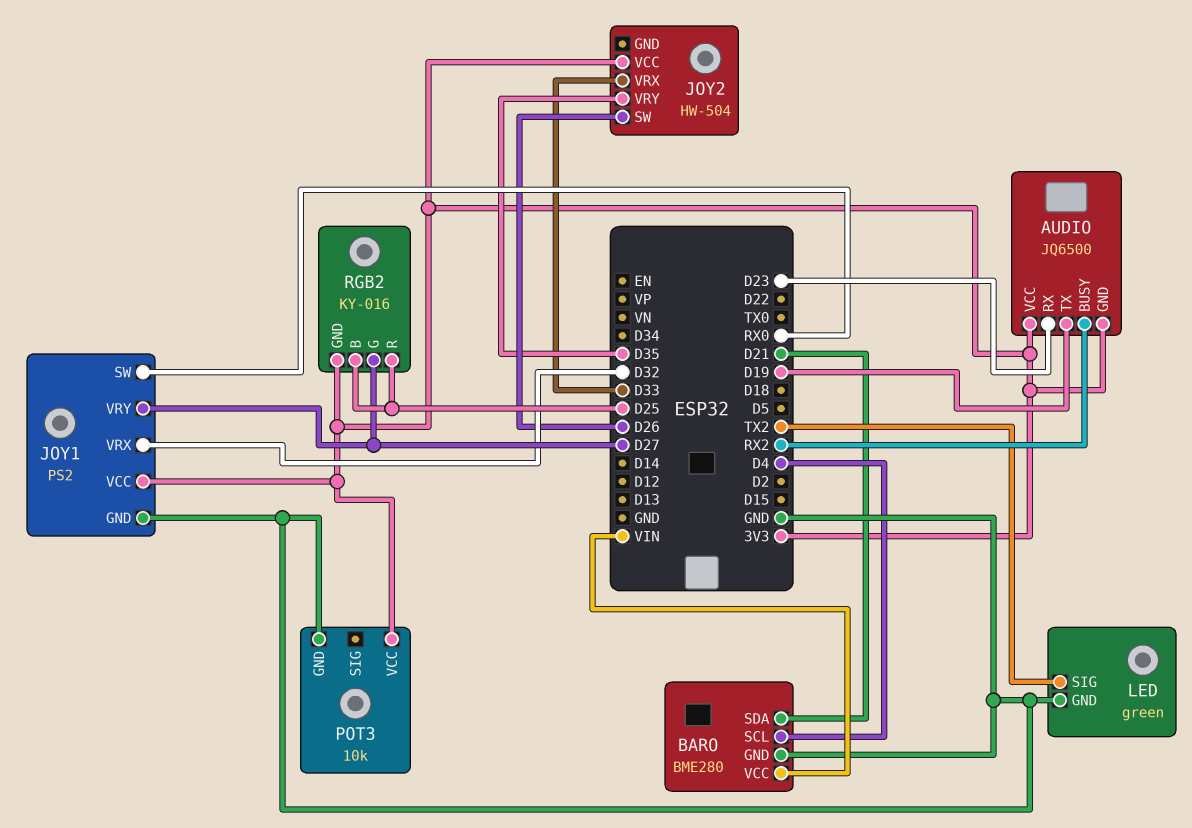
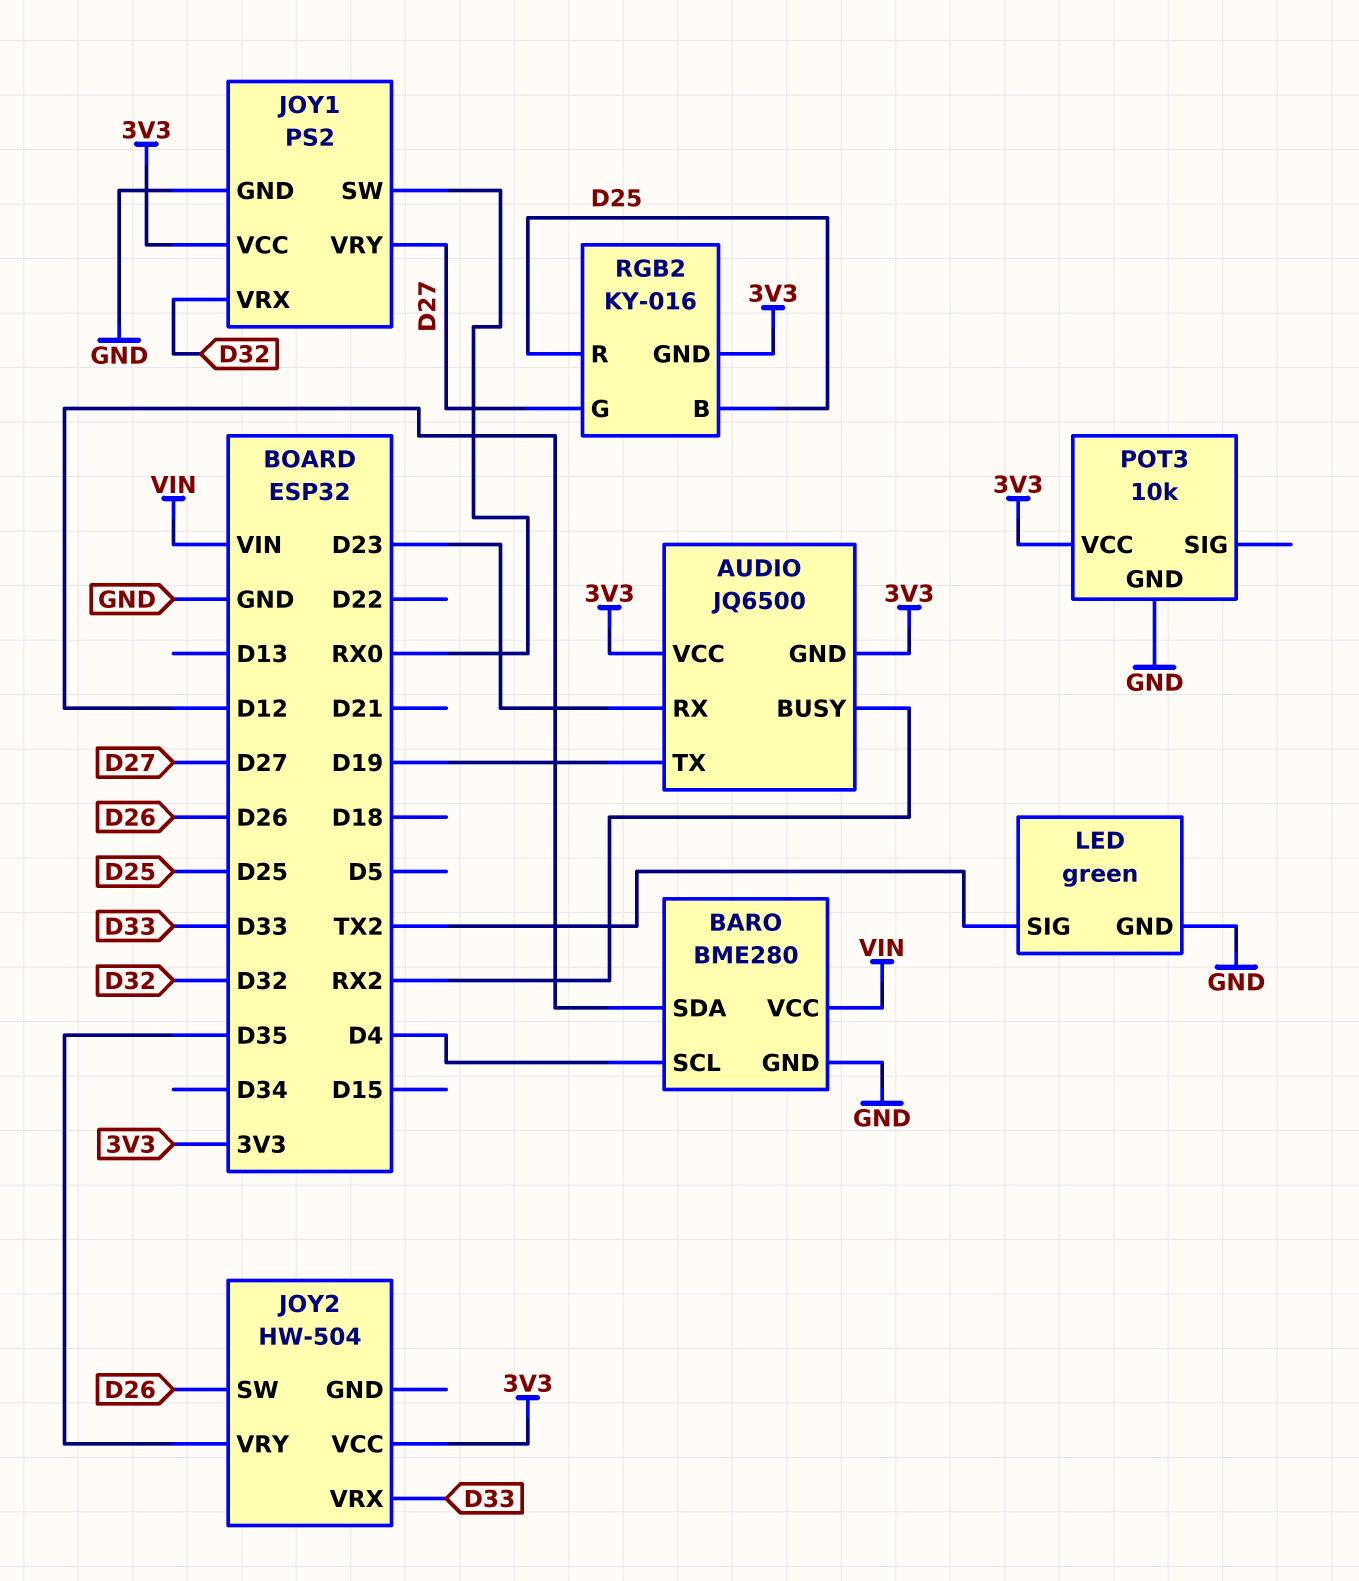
BARO pin SDA: D21 -> D12

